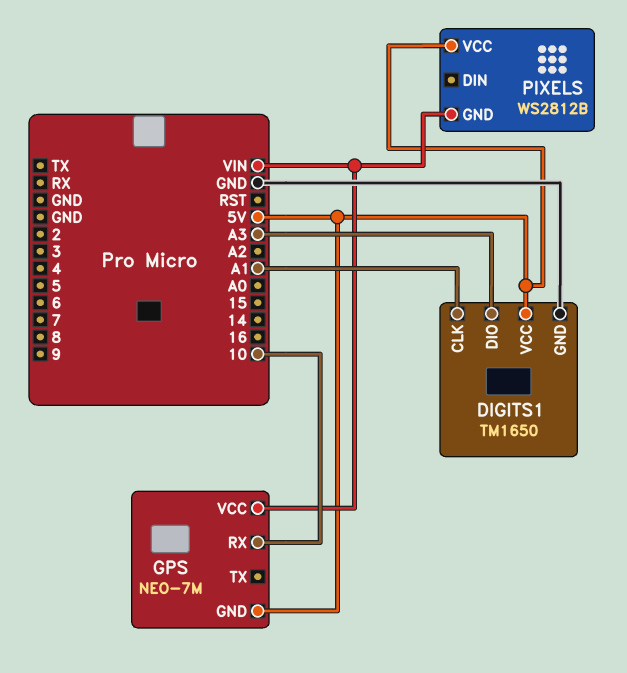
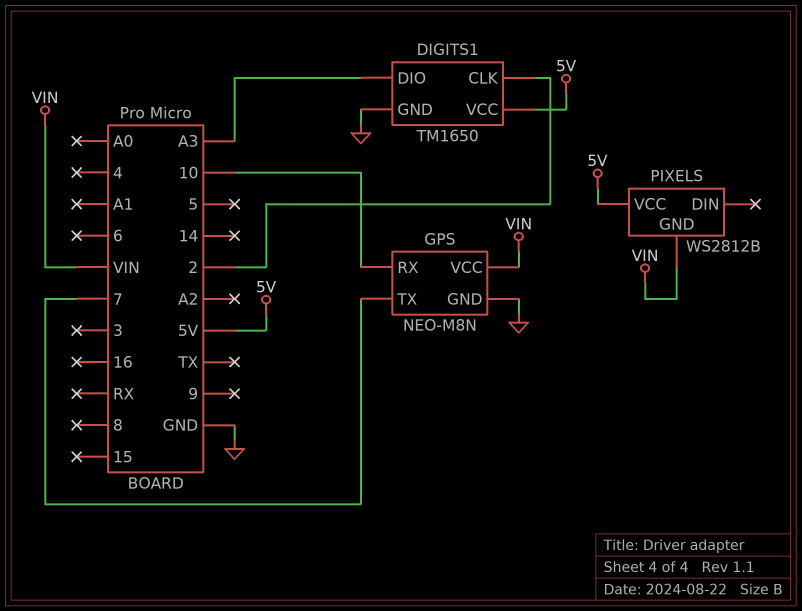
DIGITS1 pin CLK: A1 -> 2
GPS: NEO-7M -> NEO-M8N
GPS pin GND: 5V -> GND
GPS pin TX: none -> 7

